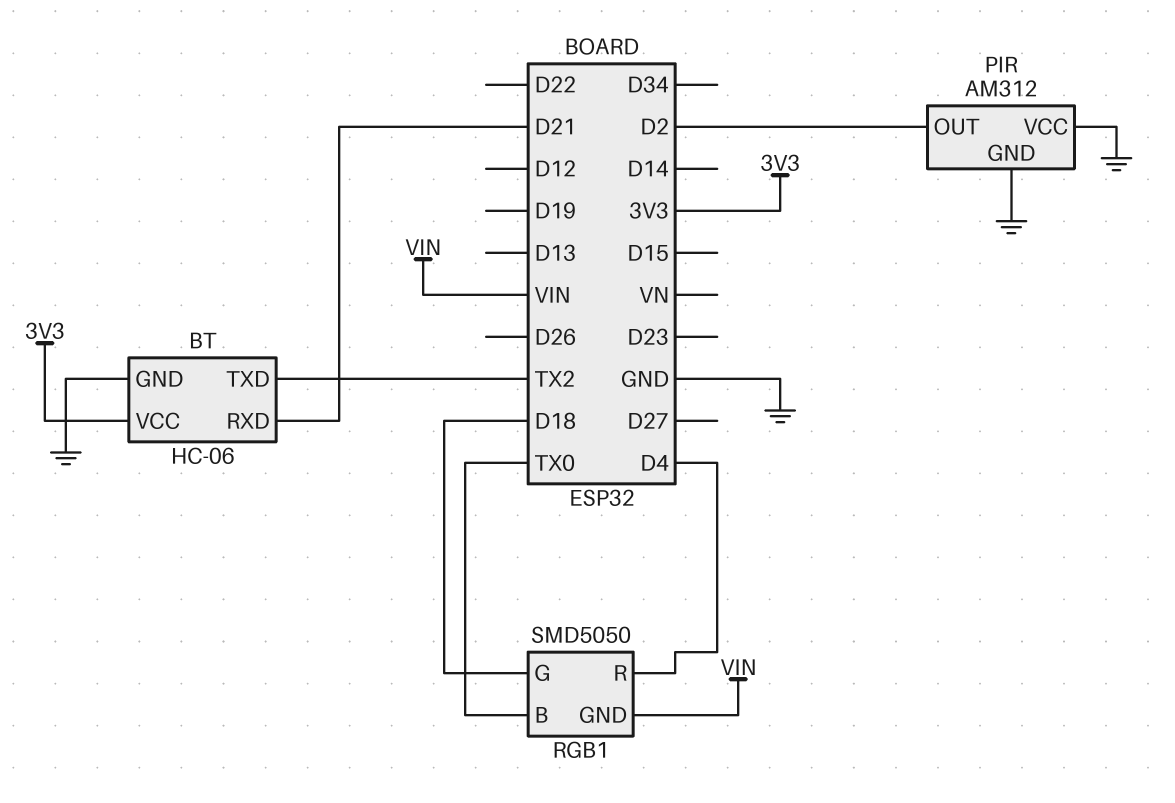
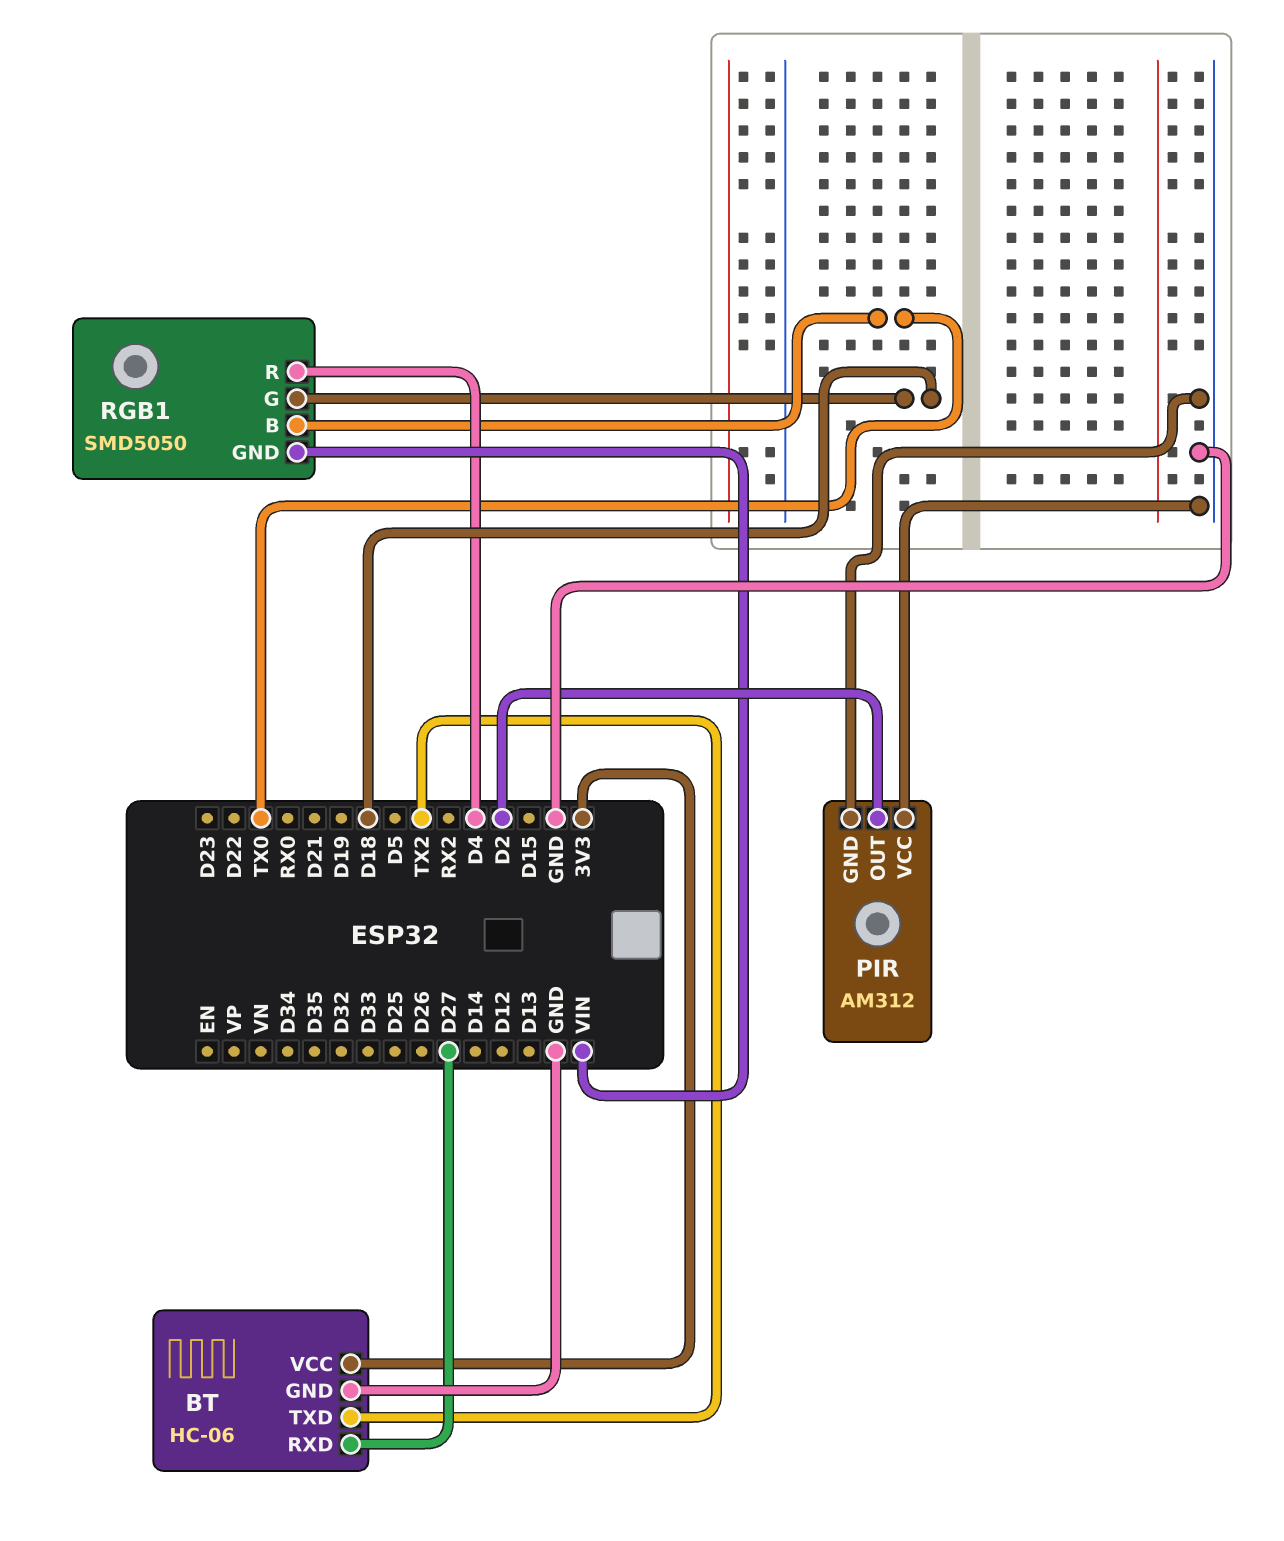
BT pin RXD: D21 -> D27

